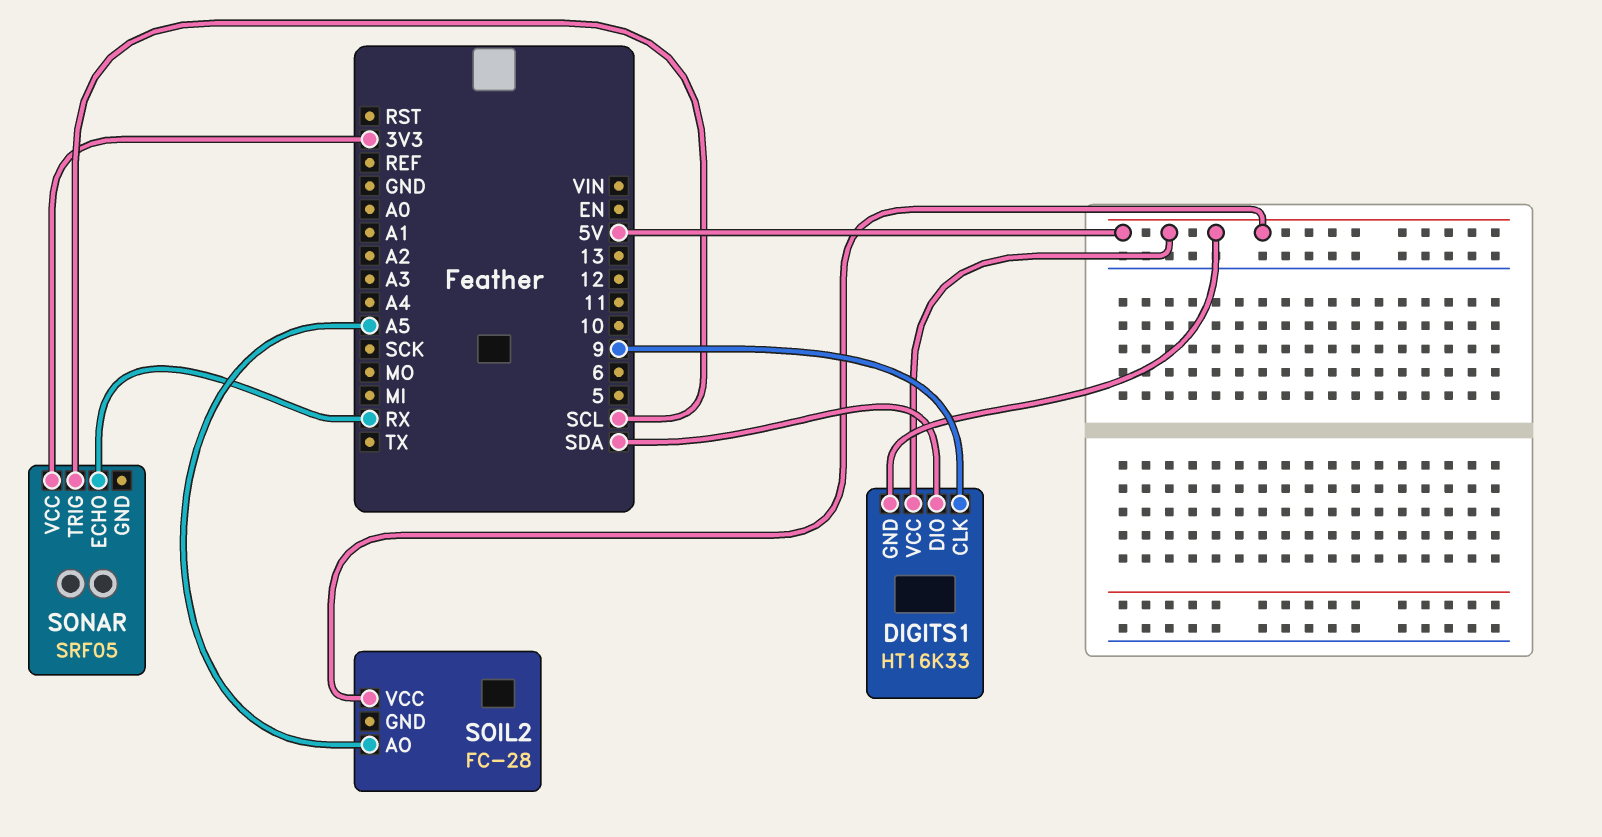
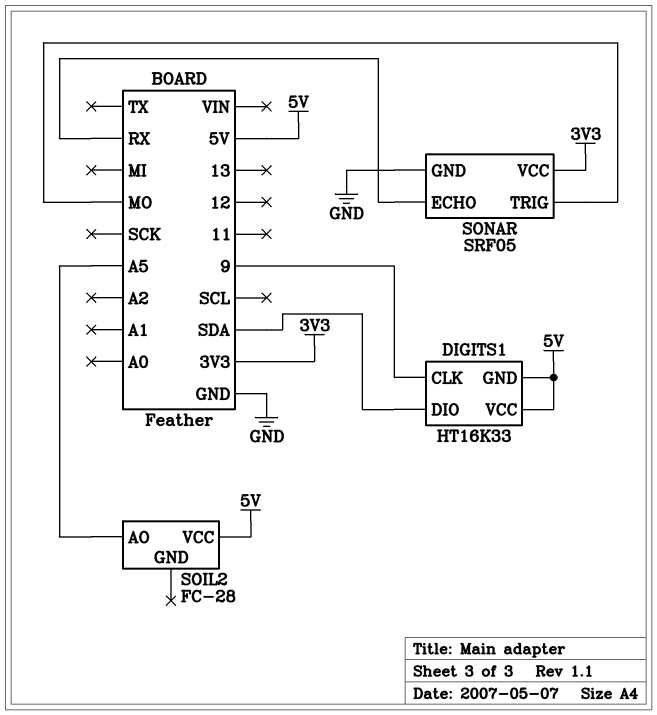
SONAR pin GND: none -> GND
SONAR pin TRIG: SCL -> MO

